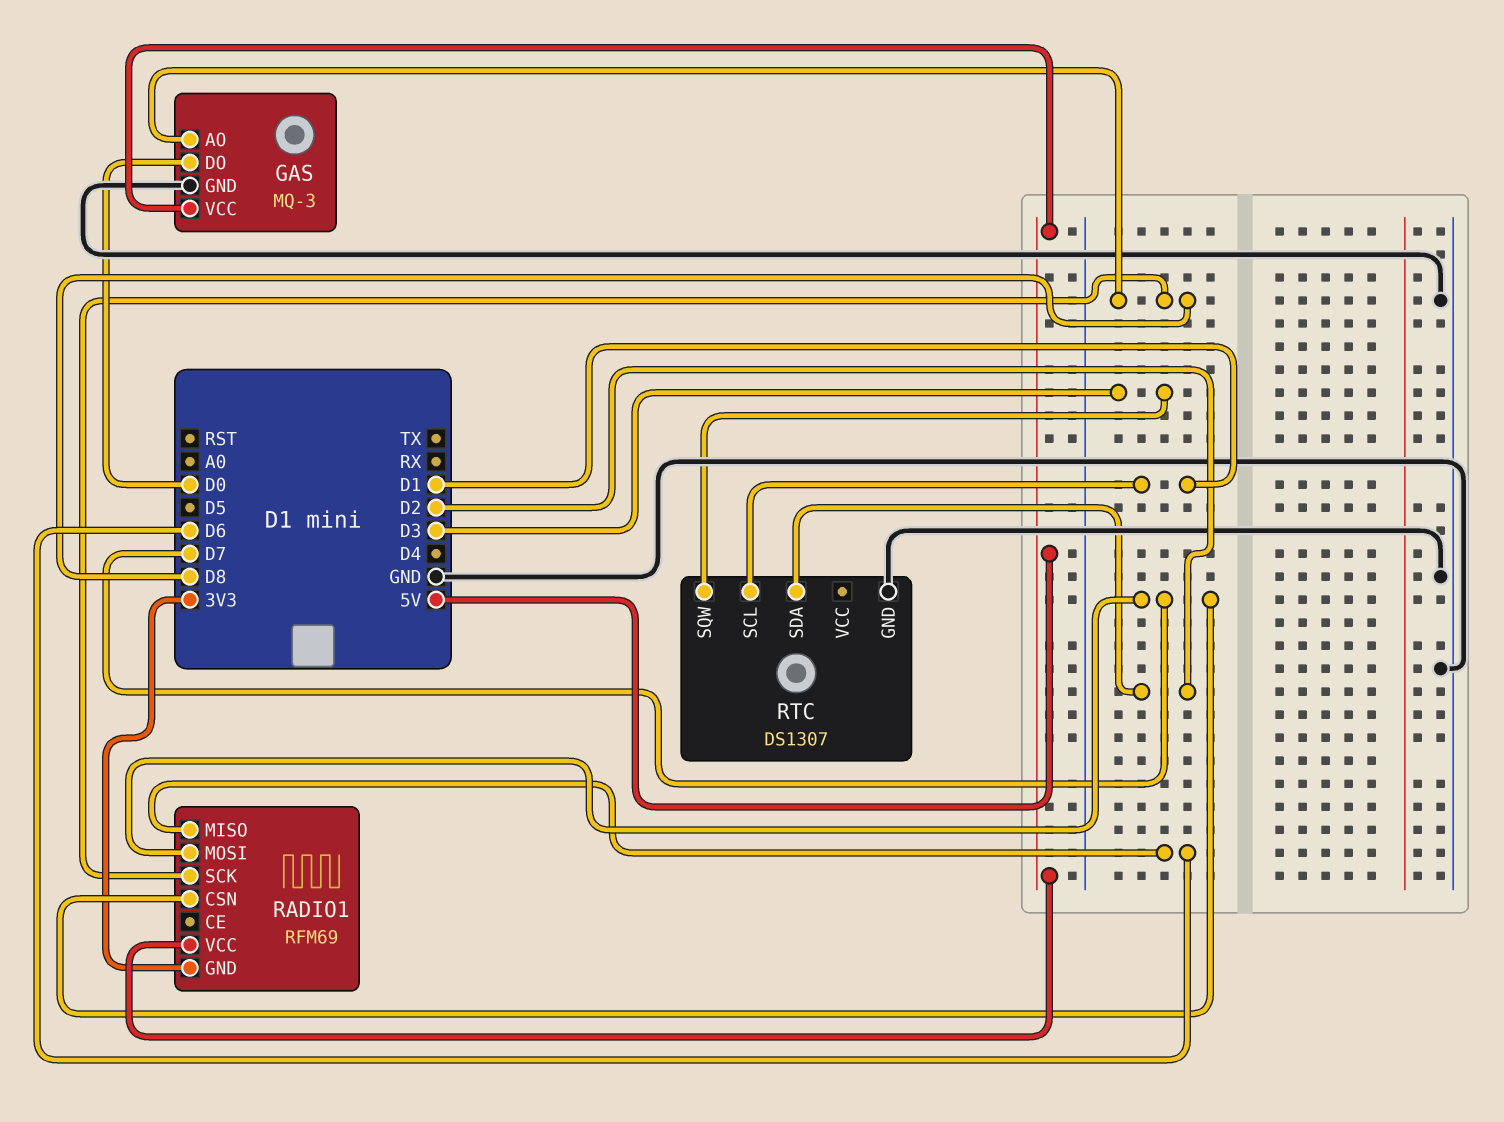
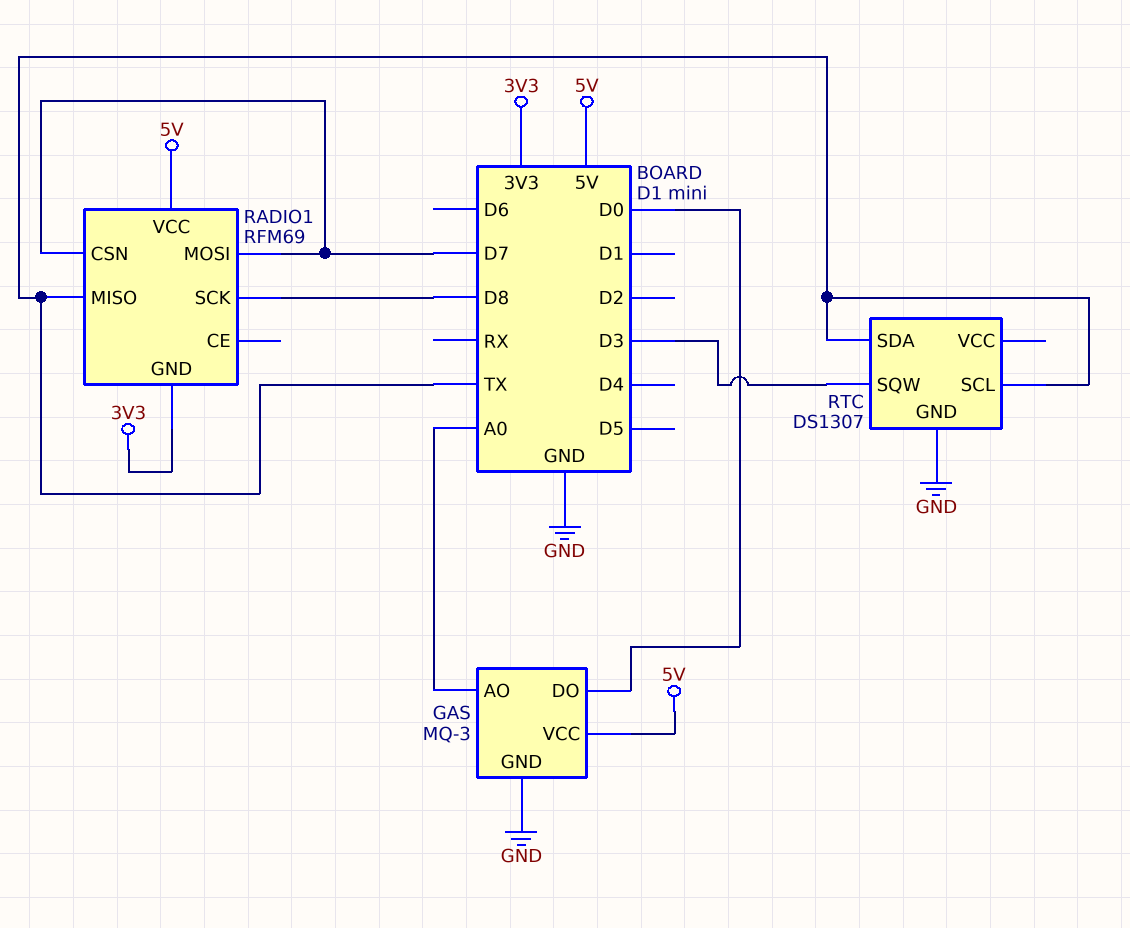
GAS pin AO: D8 -> A0
RADIO1 pin MISO: D6 -> TX
RTC pin SCL: D1 -> TX
RTC pin SDA: D2 -> TX

